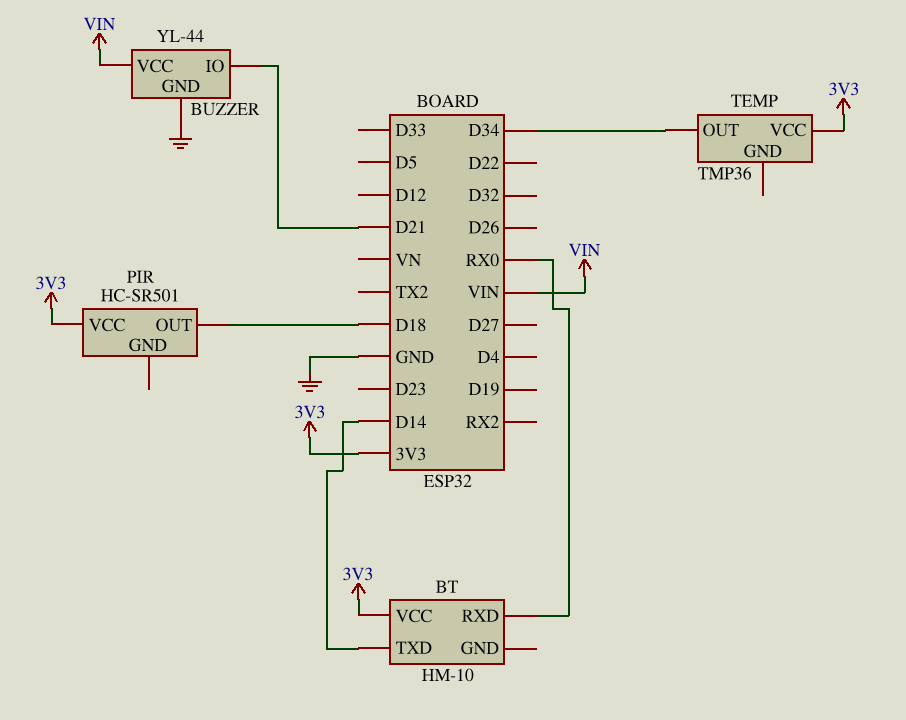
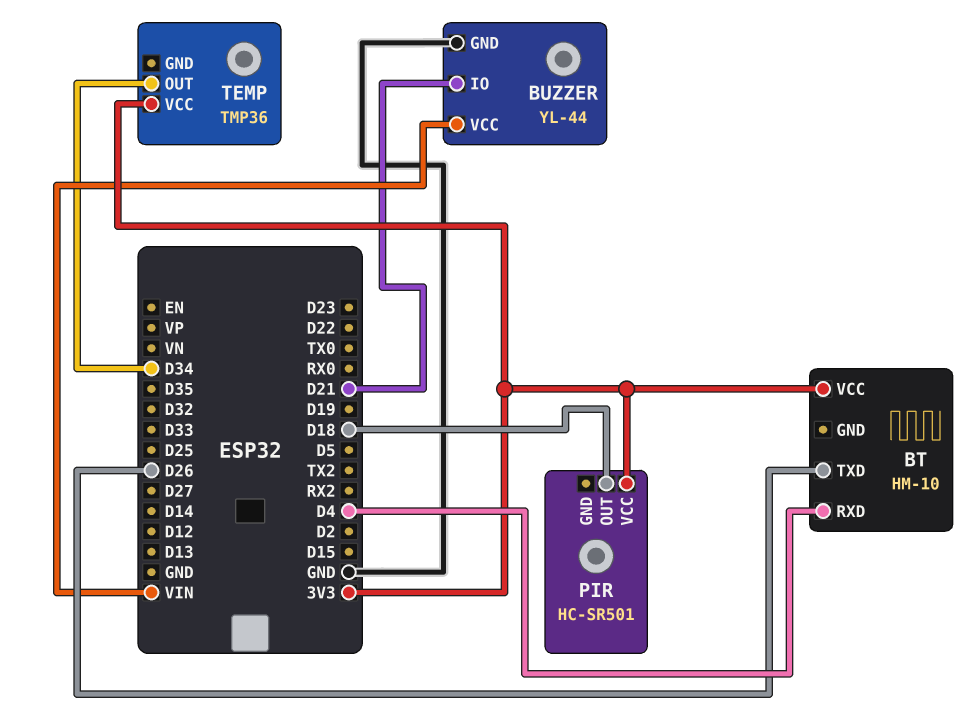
BT pin RXD: RX0 -> D4
BT pin TXD: D14 -> D26

